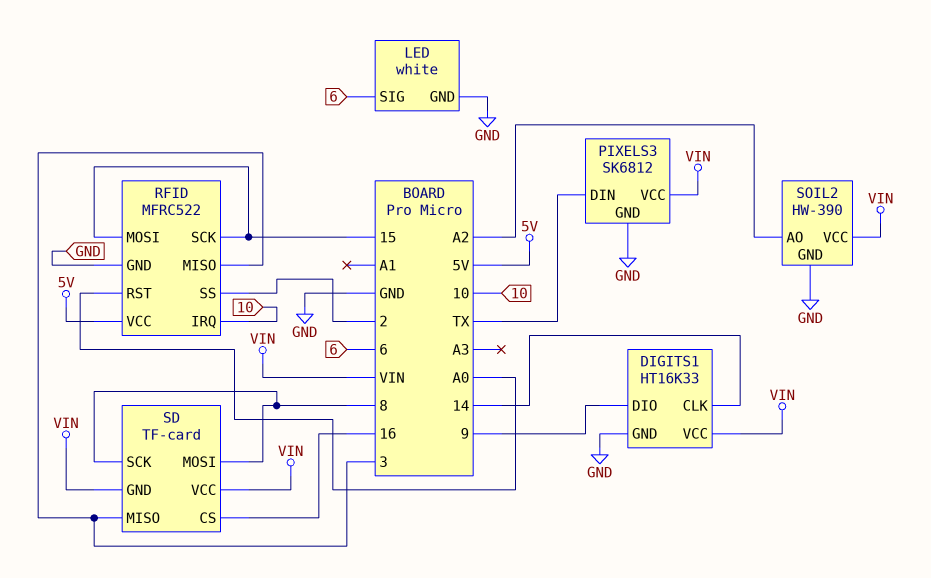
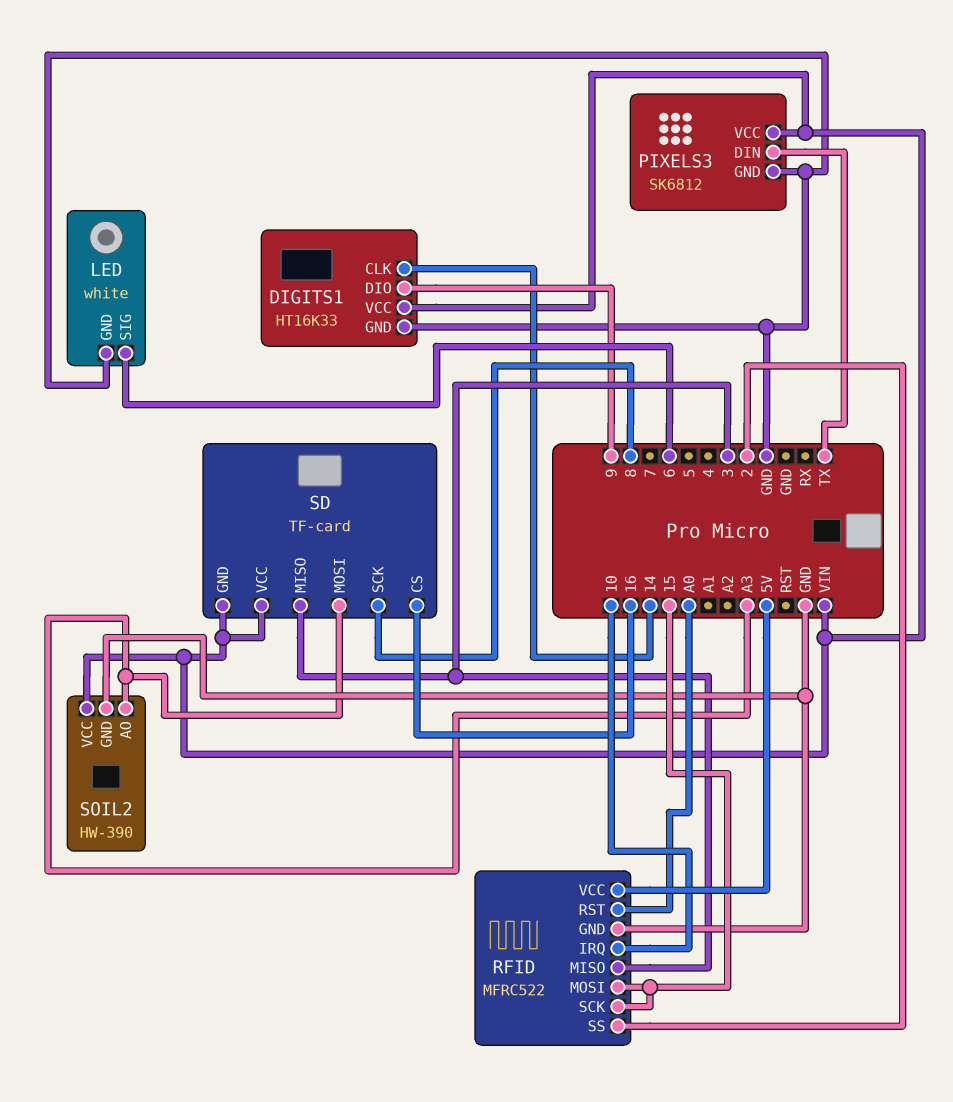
SD pin MOSI: 8 -> A3
SOIL2 pin AO: A2 -> A3

